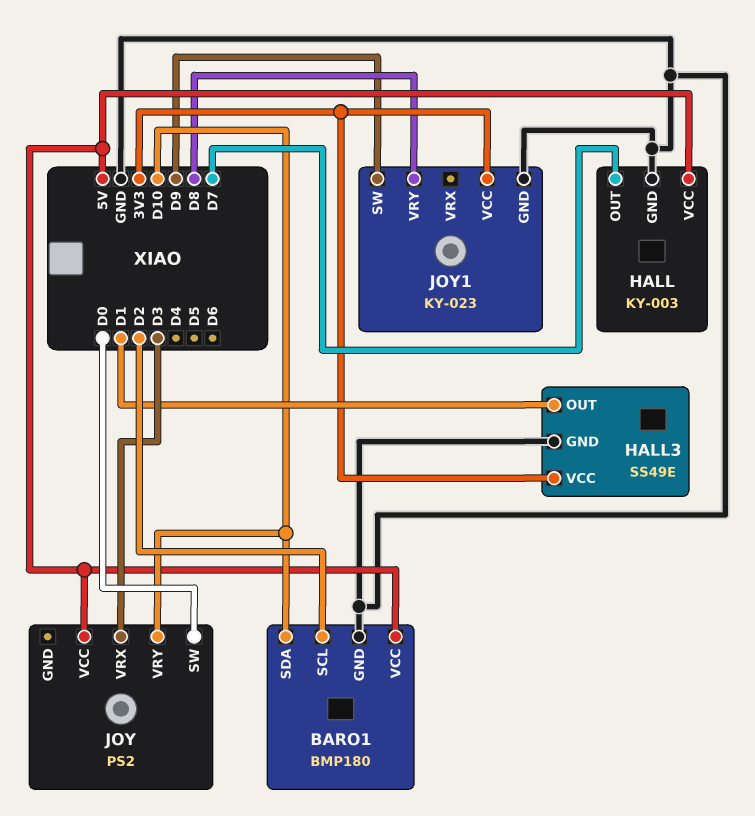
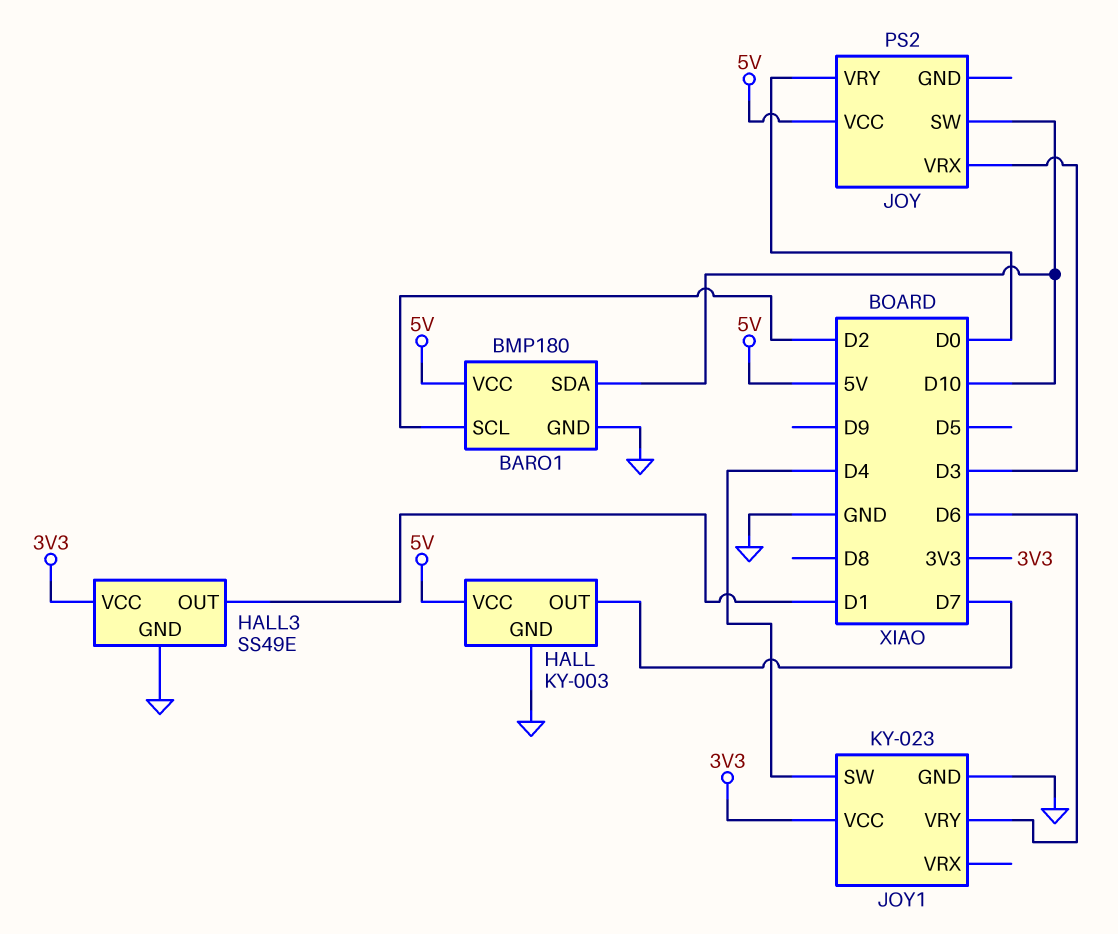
JOY pin SW: D0 -> D10
JOY pin VRY: D10 -> D0
JOY1 pin SW: D9 -> D4
JOY1 pin VRY: D8 -> D6

